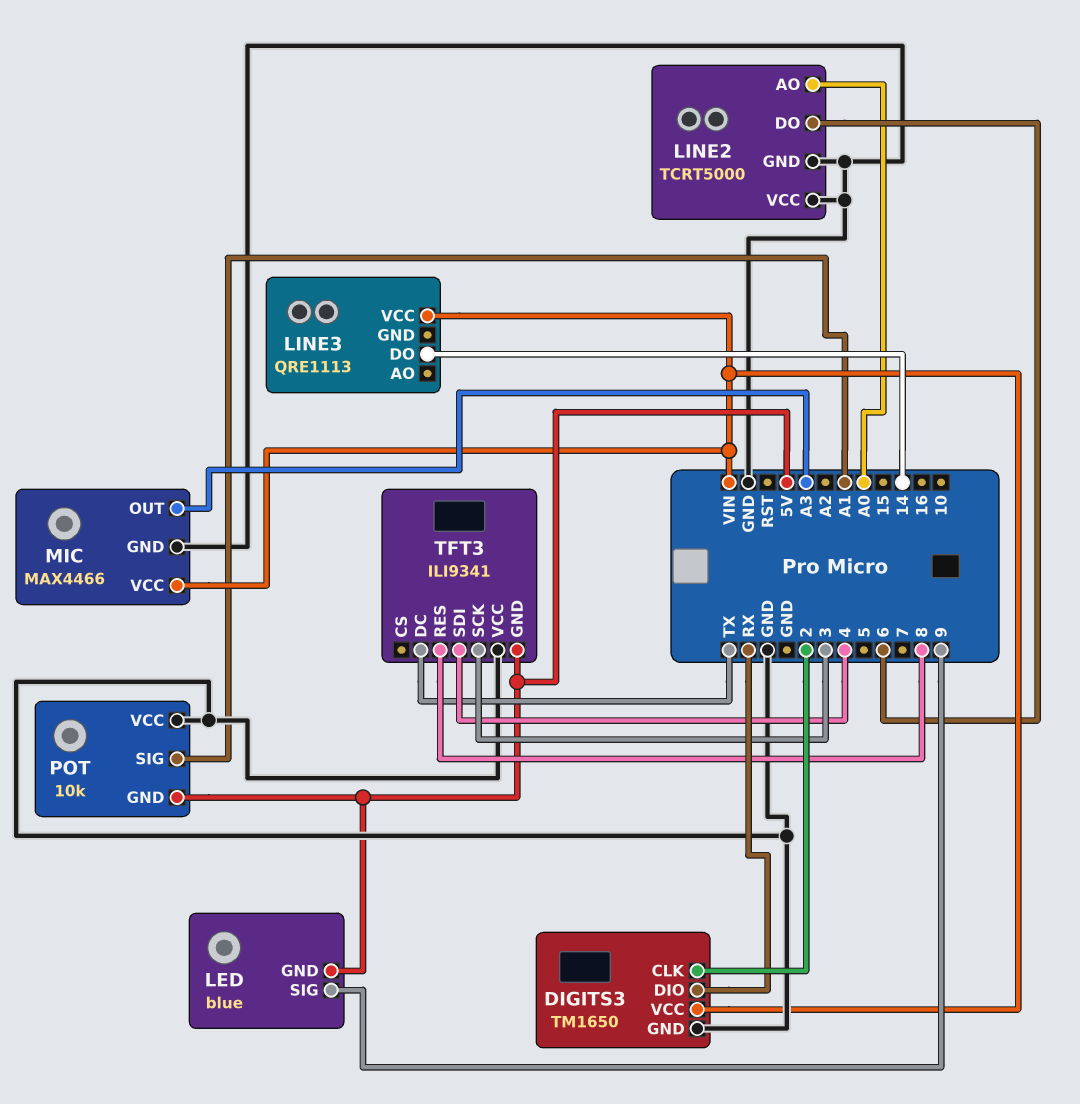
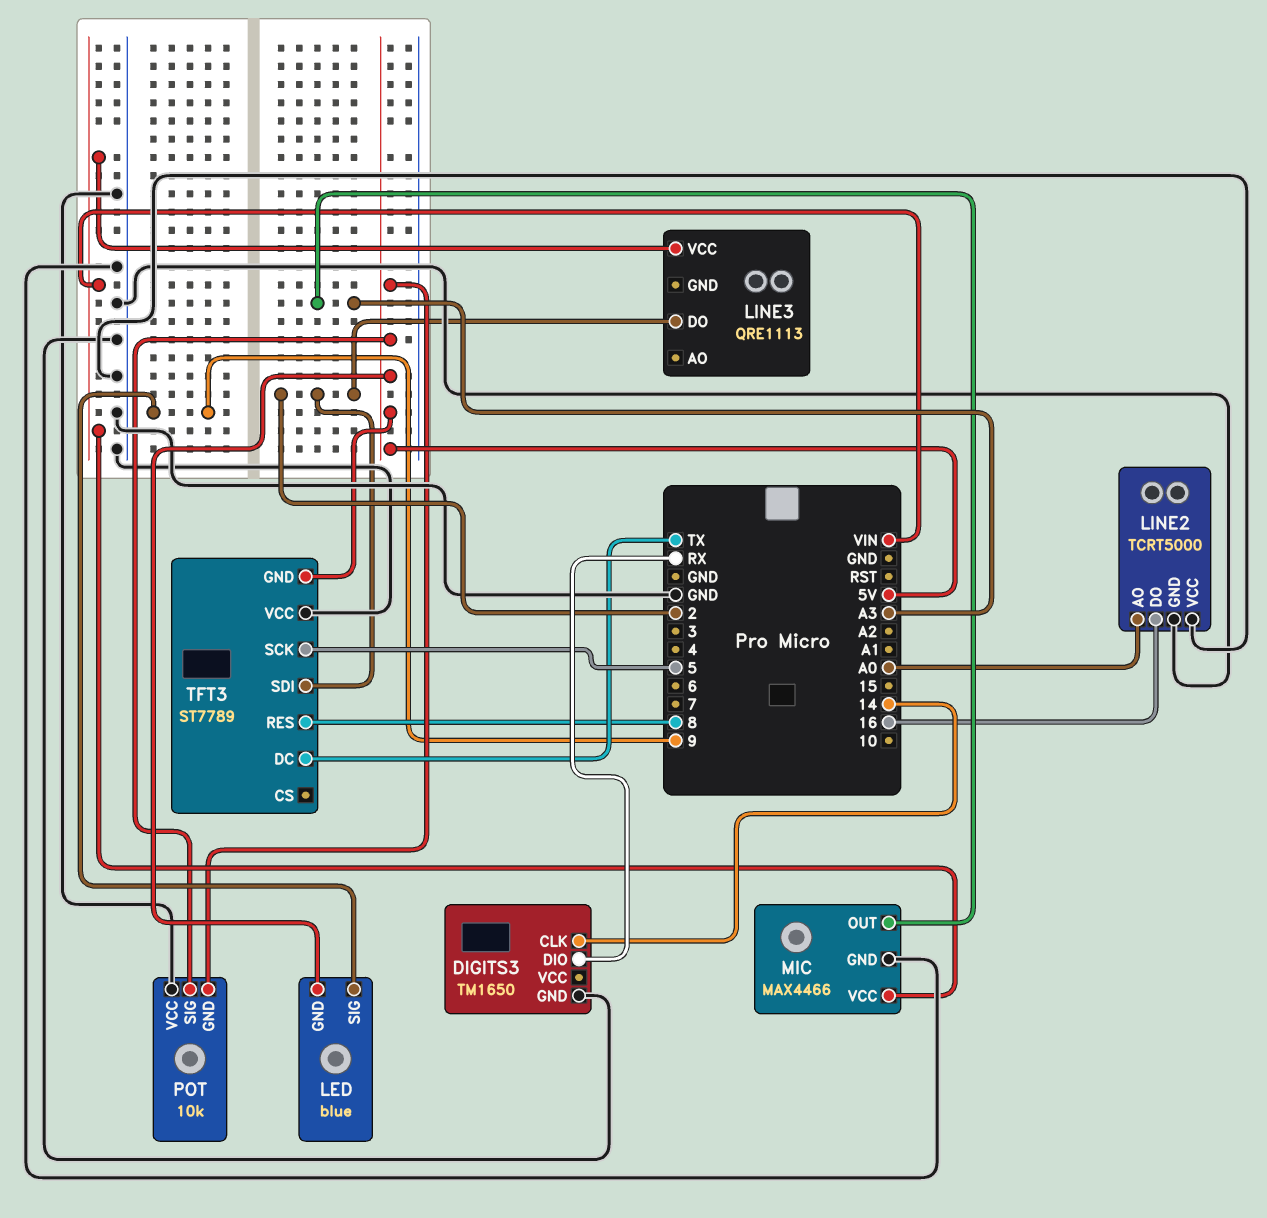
DIGITS3 pin CLK: 2 -> 14
DIGITS3 pin VCC: VIN -> none
LINE2 pin DO: 6 -> 16
LINE3 pin DO: 14 -> 2
POT pin SIG: A1 -> 5V
TFT3: ILI9341 -> ST7789
TFT3 pin SCK: 3 -> 5
TFT3 pin SDI: 4 -> 2

